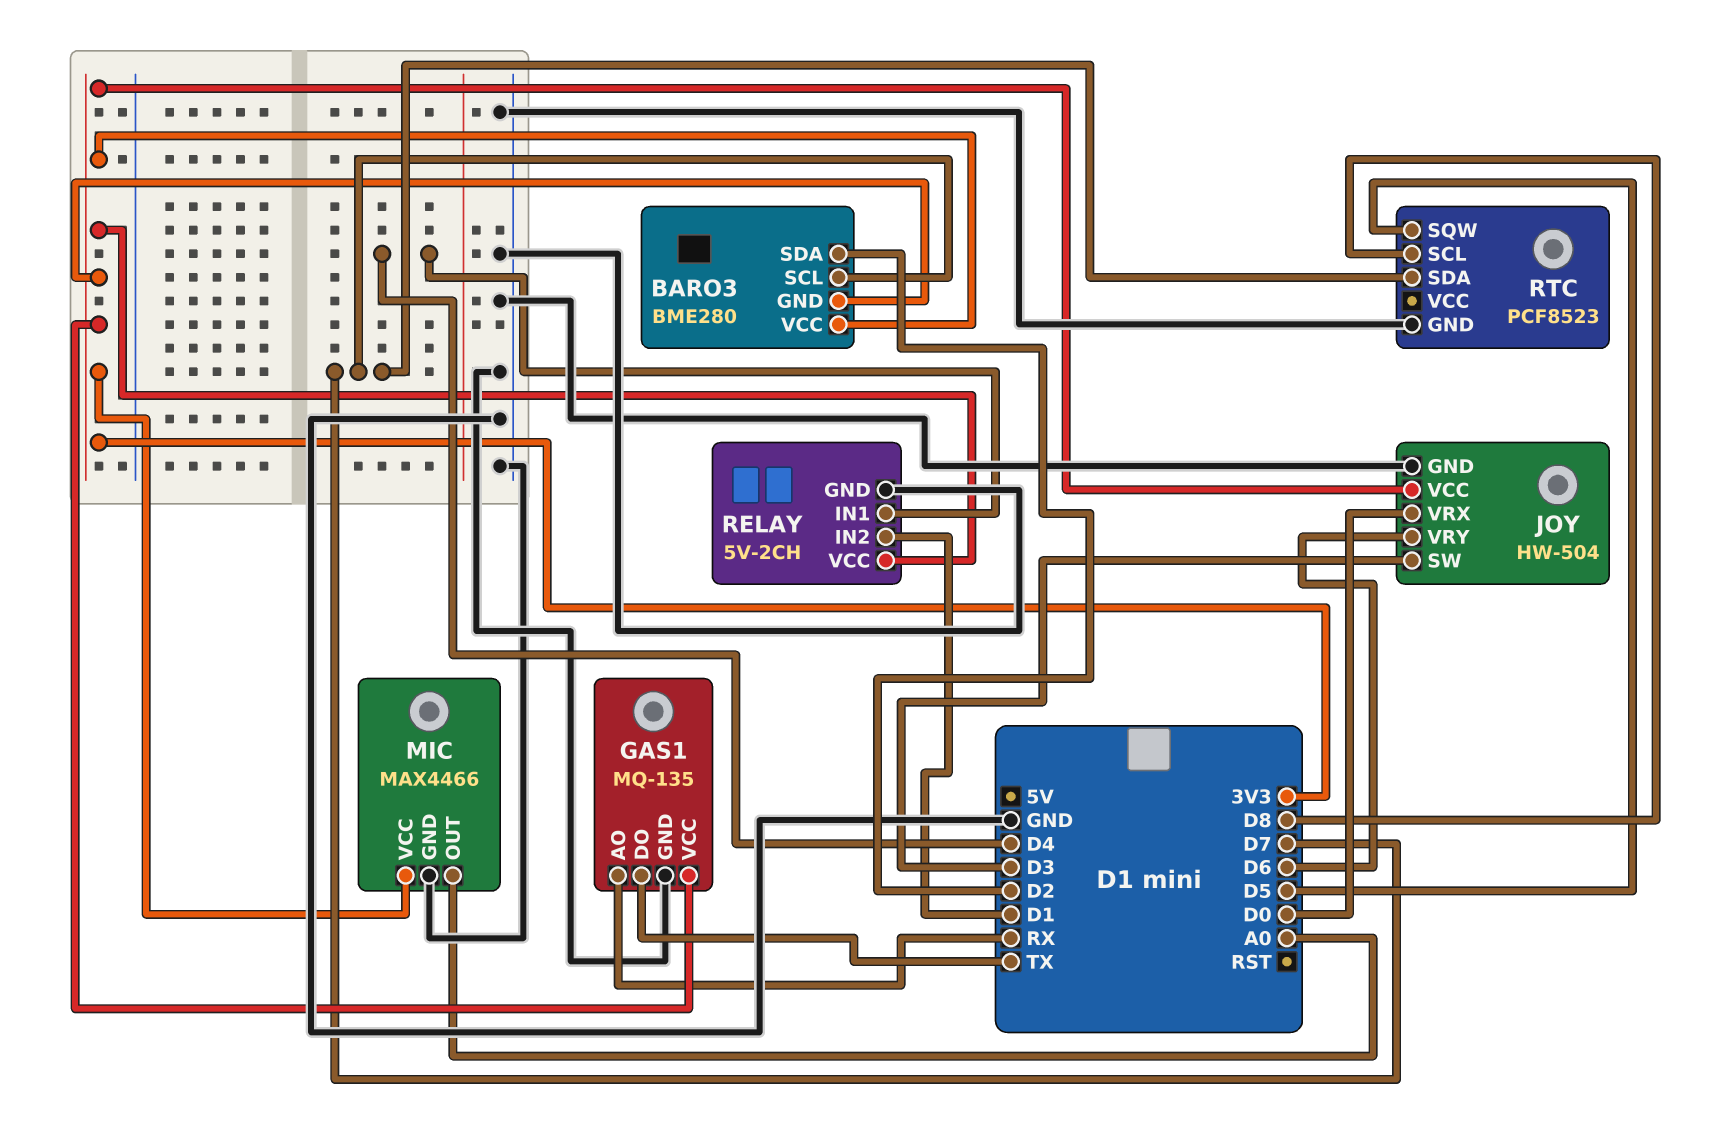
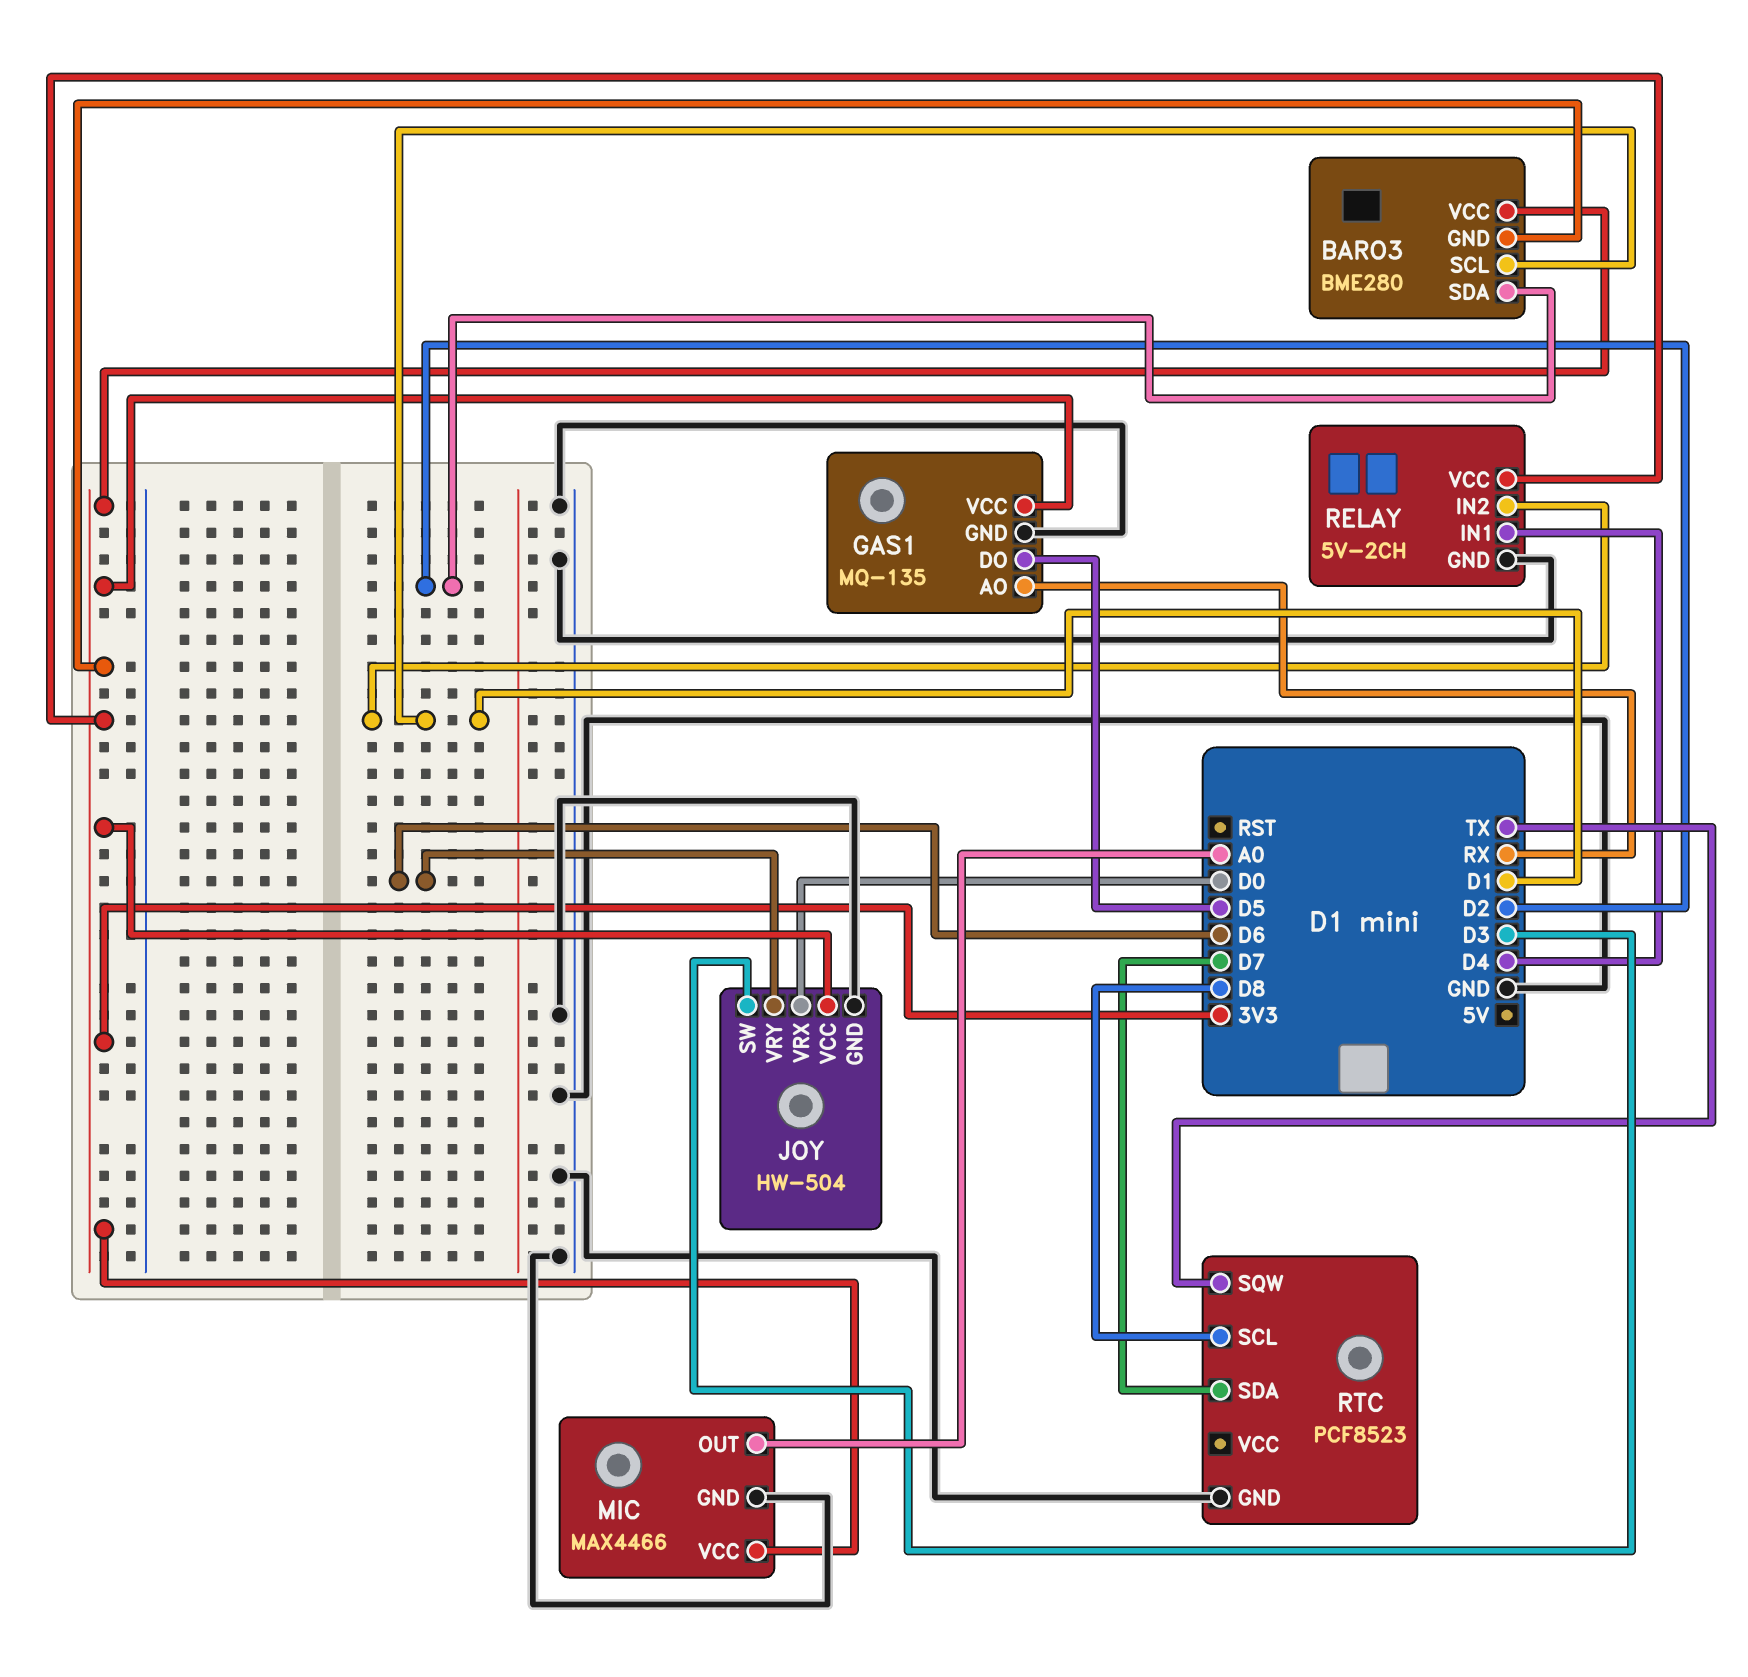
BARO3 pin SCL: D7 -> D1
GAS1 pin DO: TX -> D5
RTC pin SQW: D5 -> TX

